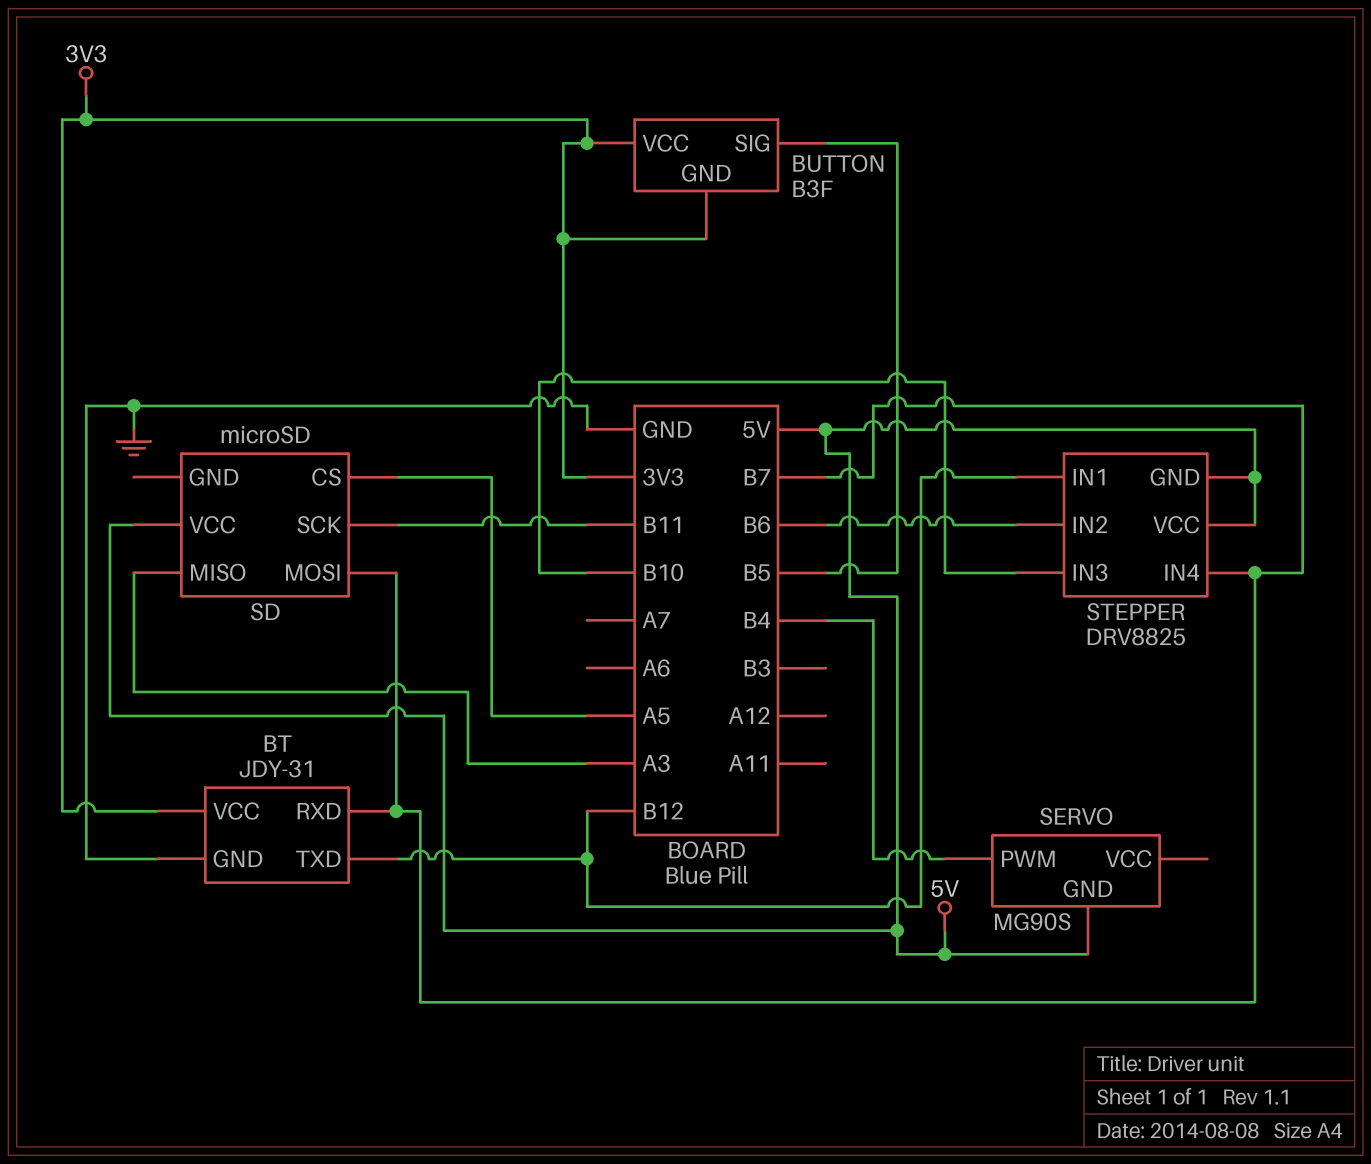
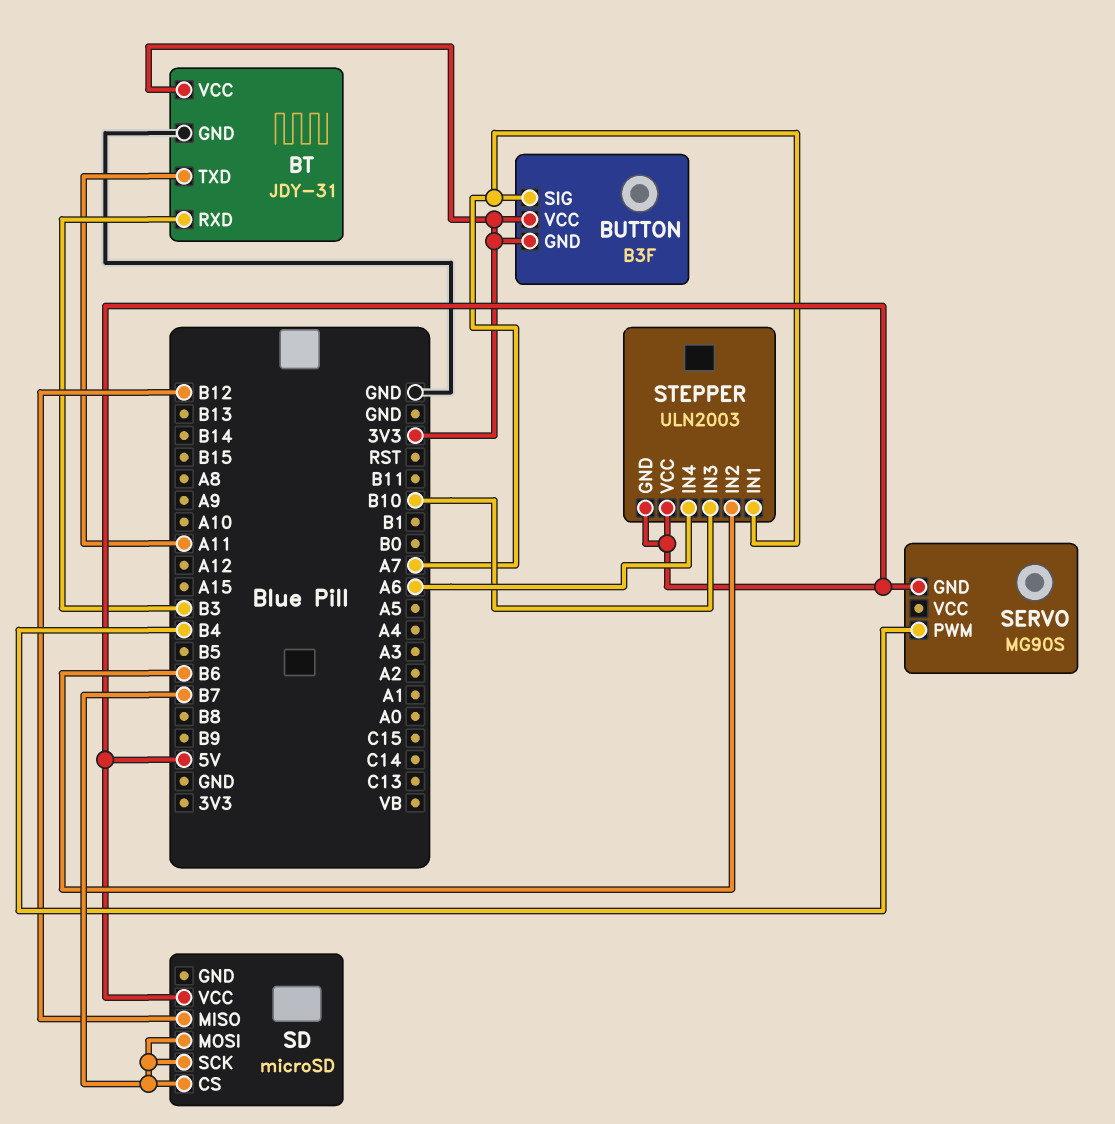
BT pin RXD: B7 -> B3
BT pin TXD: B12 -> A11
BUTTON pin SIG: B5 -> A7
SD pin CS: A5 -> B7
SD pin MISO: A3 -> B12
SD pin SCK: B11 -> B7
STEPPER: DRV8825 -> ULN2003
STEPPER pin IN1: B12 -> A7
STEPPER pin IN4: B7 -> A6

